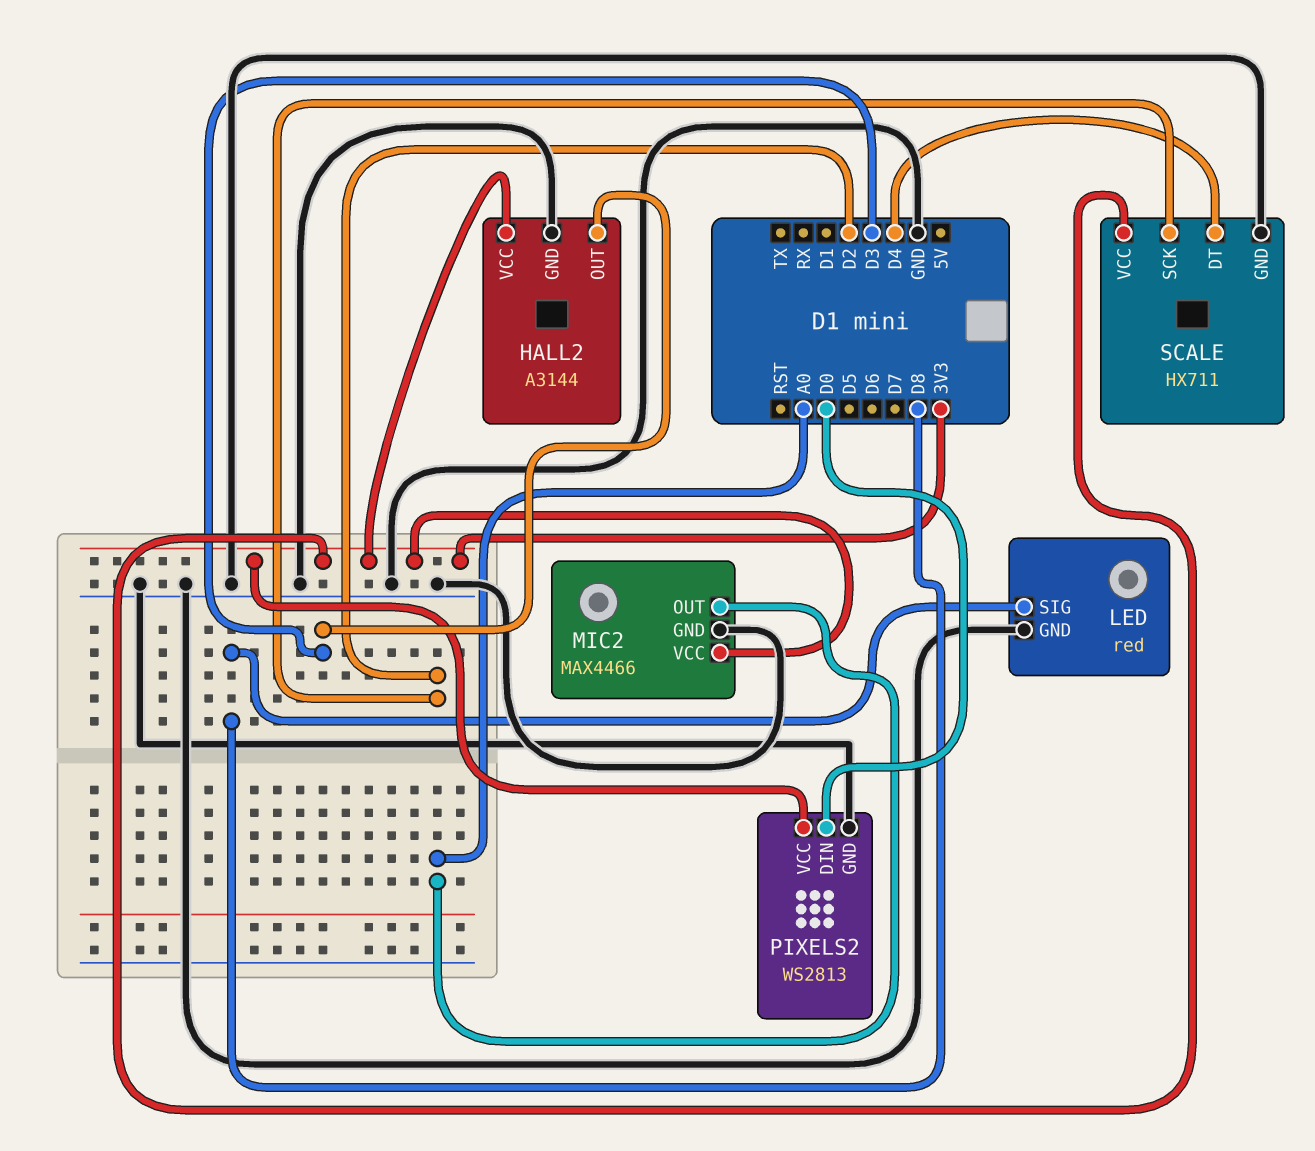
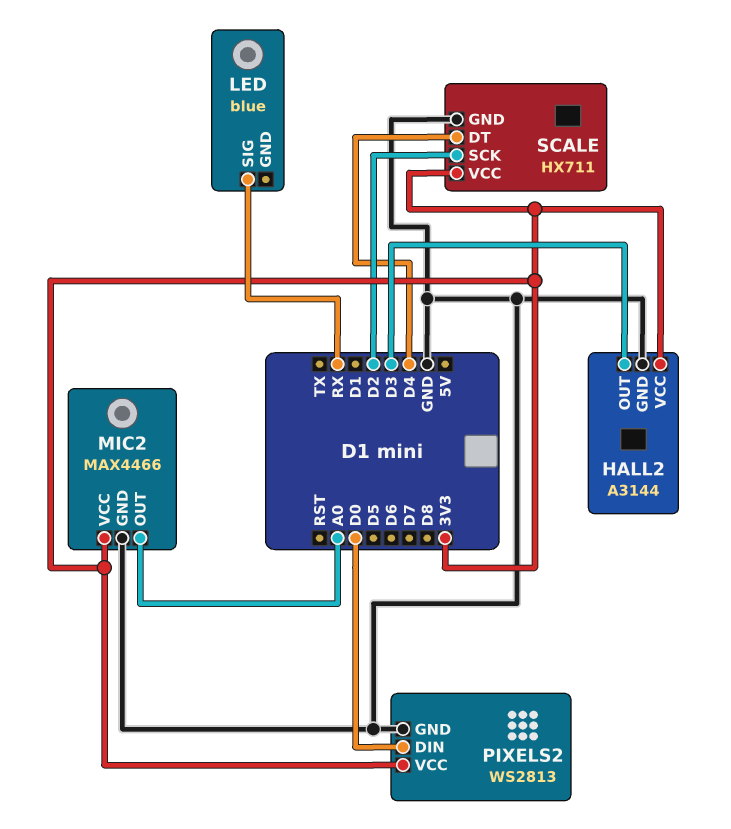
LED: red -> blue
LED pin GND: GND -> none
LED pin SIG: D8 -> RX

